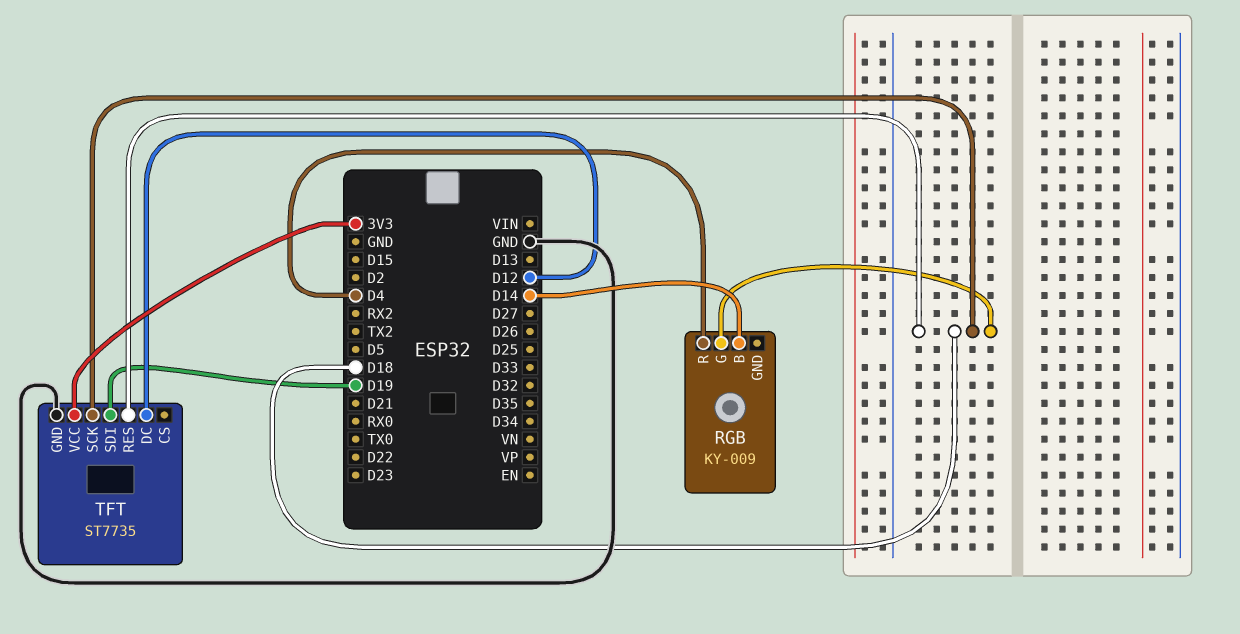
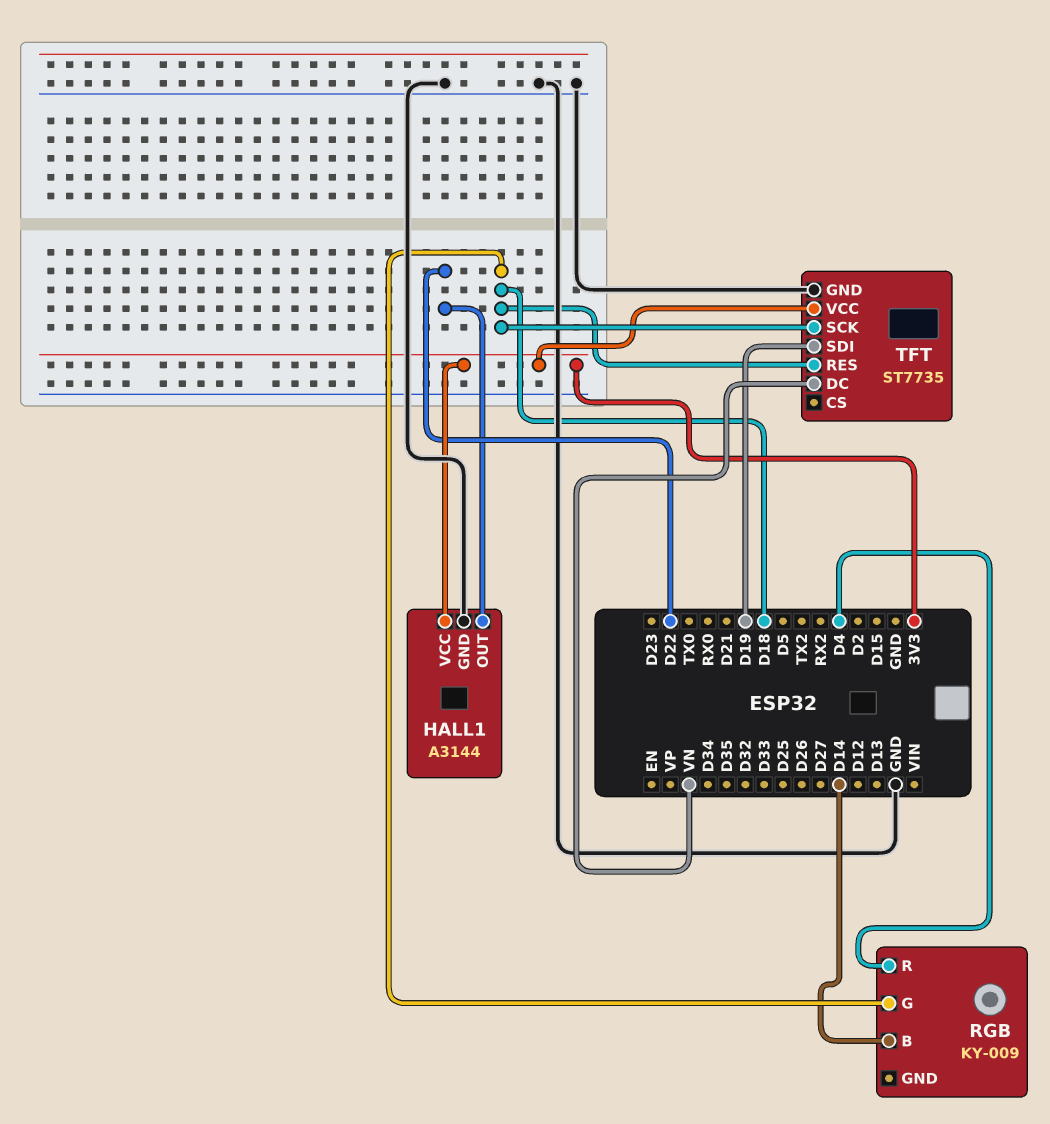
HALL1: none -> A3144
HALL1 pin GND: none -> GND
HALL1 pin OUT: none -> D22
HALL1 pin VCC: none -> 3V3
TFT pin DC: D12 -> VN

